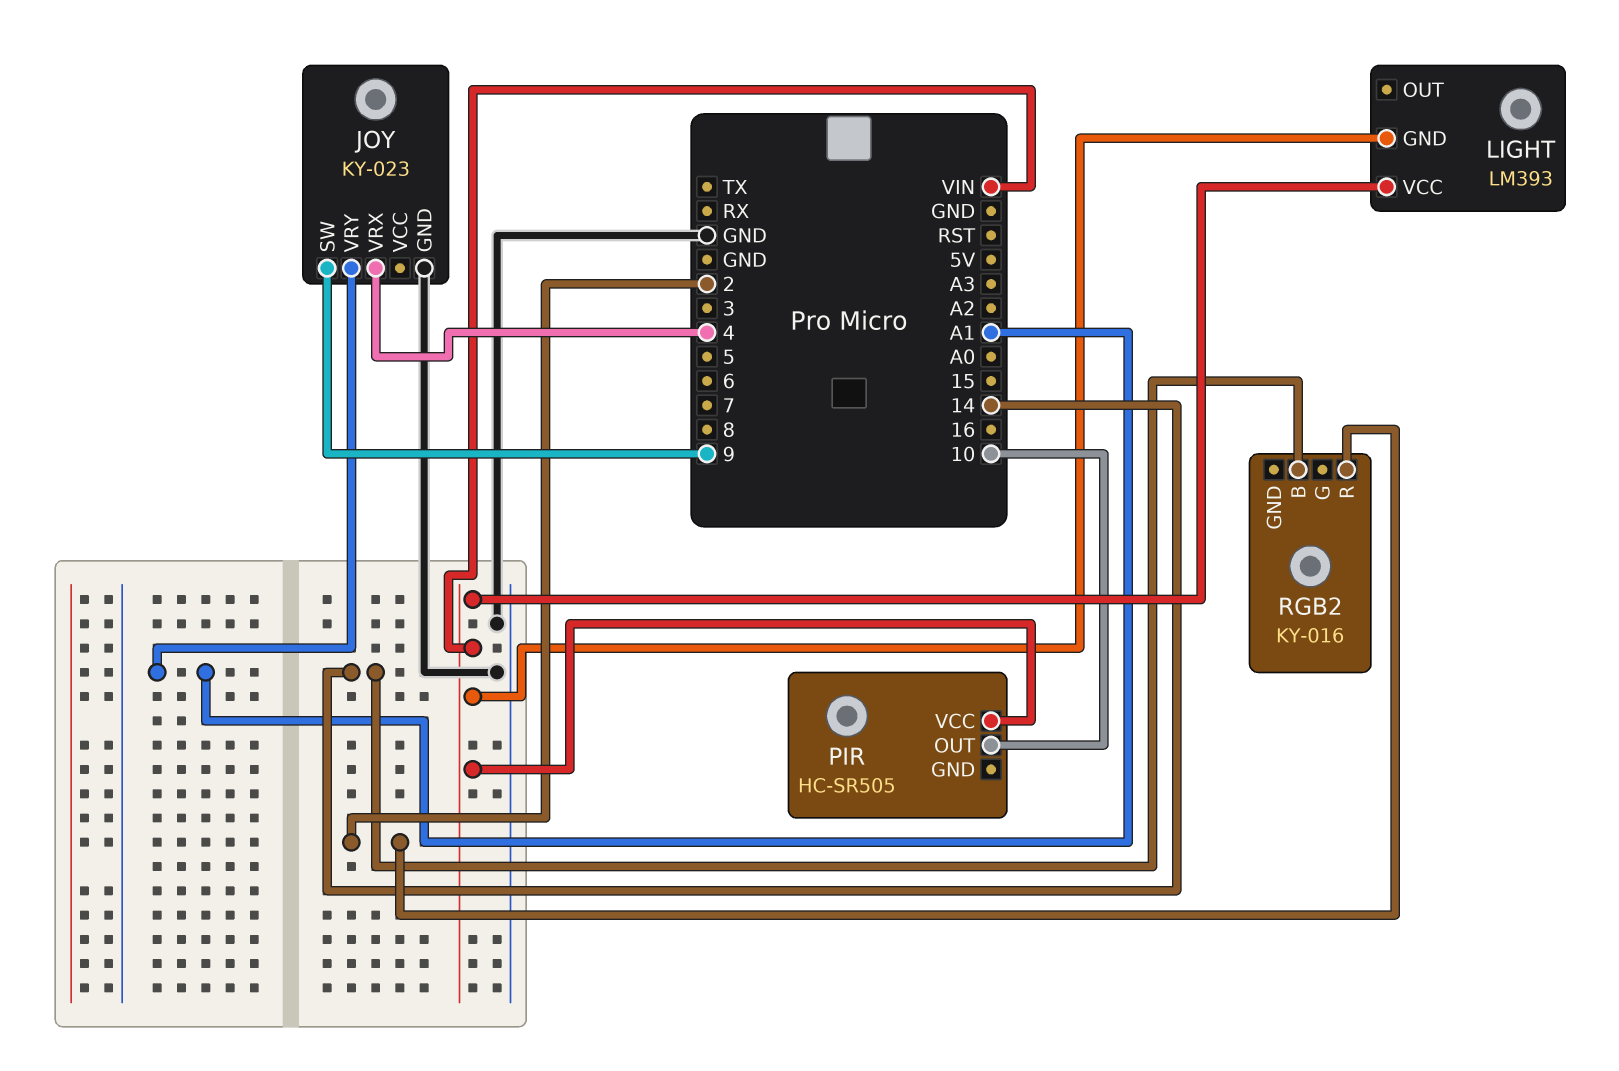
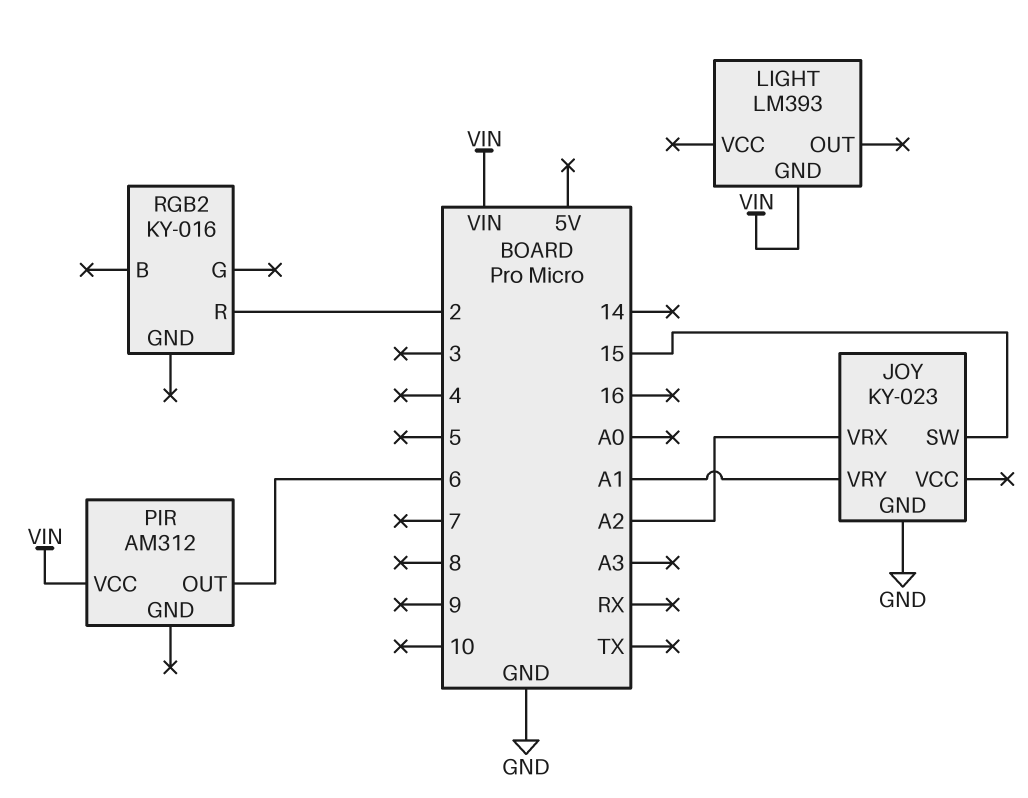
JOY pin SW: 9 -> 15
JOY pin VRX: 4 -> A2
LIGHT pin VCC: VIN -> none
PIR: HC-SR505 -> AM312
PIR pin OUT: 10 -> 6
RGB2 pin B: 14 -> none

